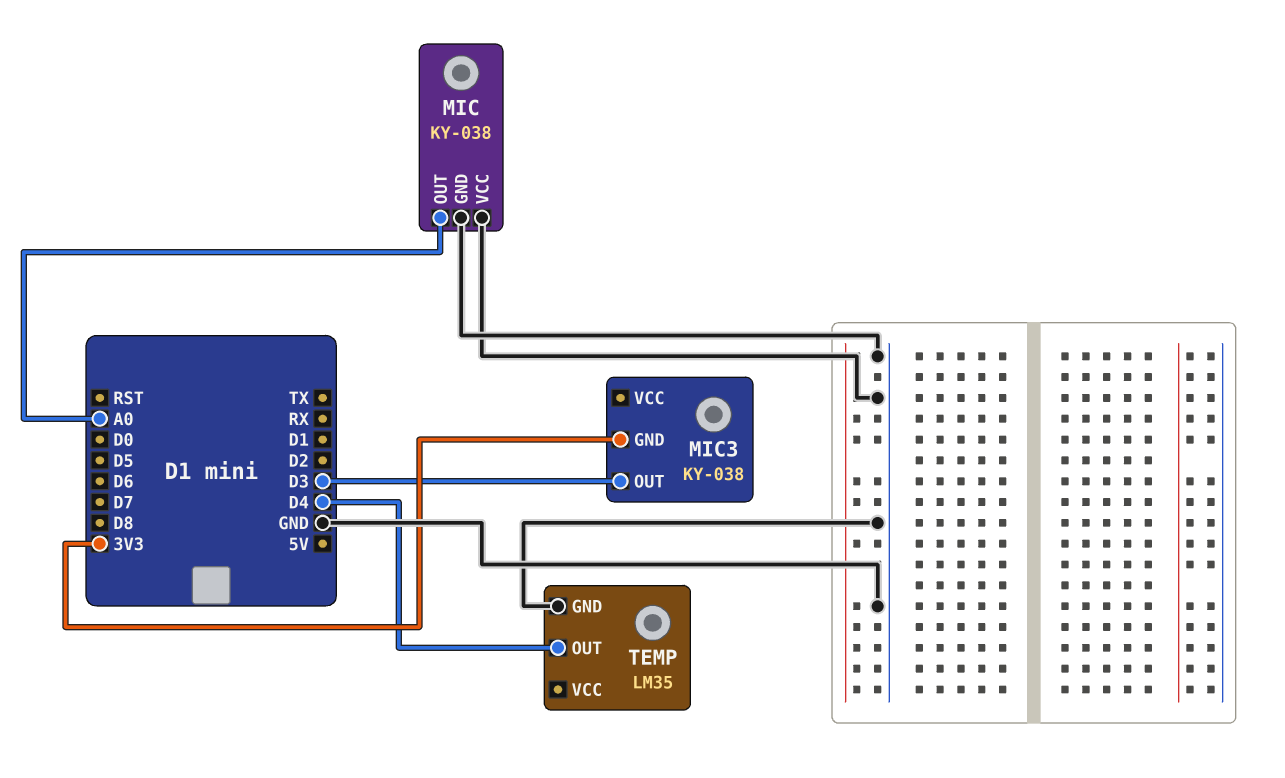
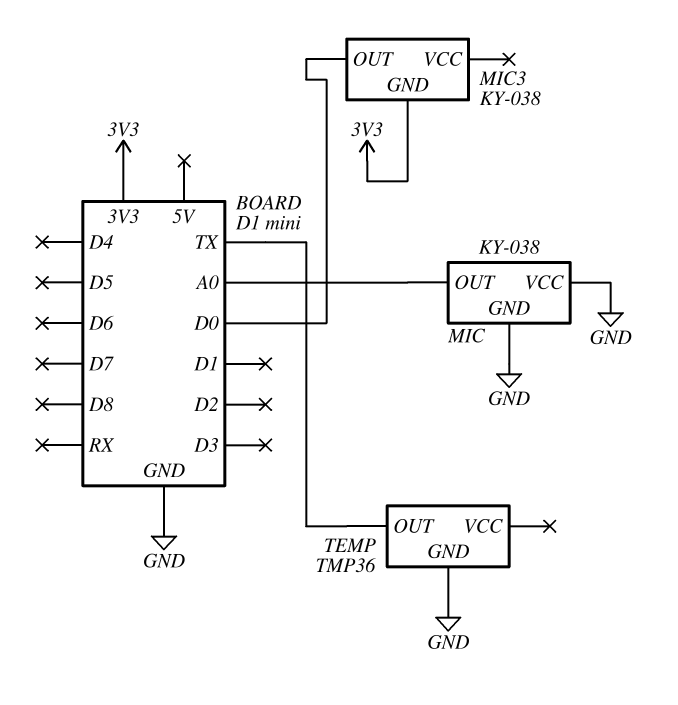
MIC3 pin OUT: D3 -> D0
TEMP: LM35 -> TMP36
TEMP pin OUT: D4 -> TX

